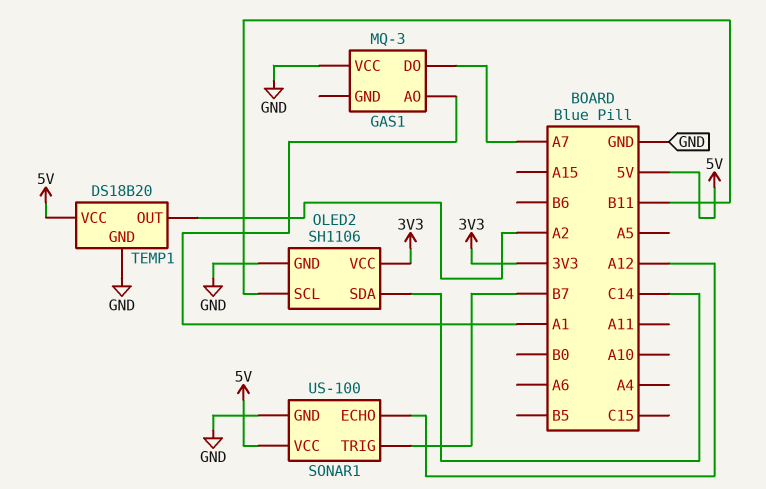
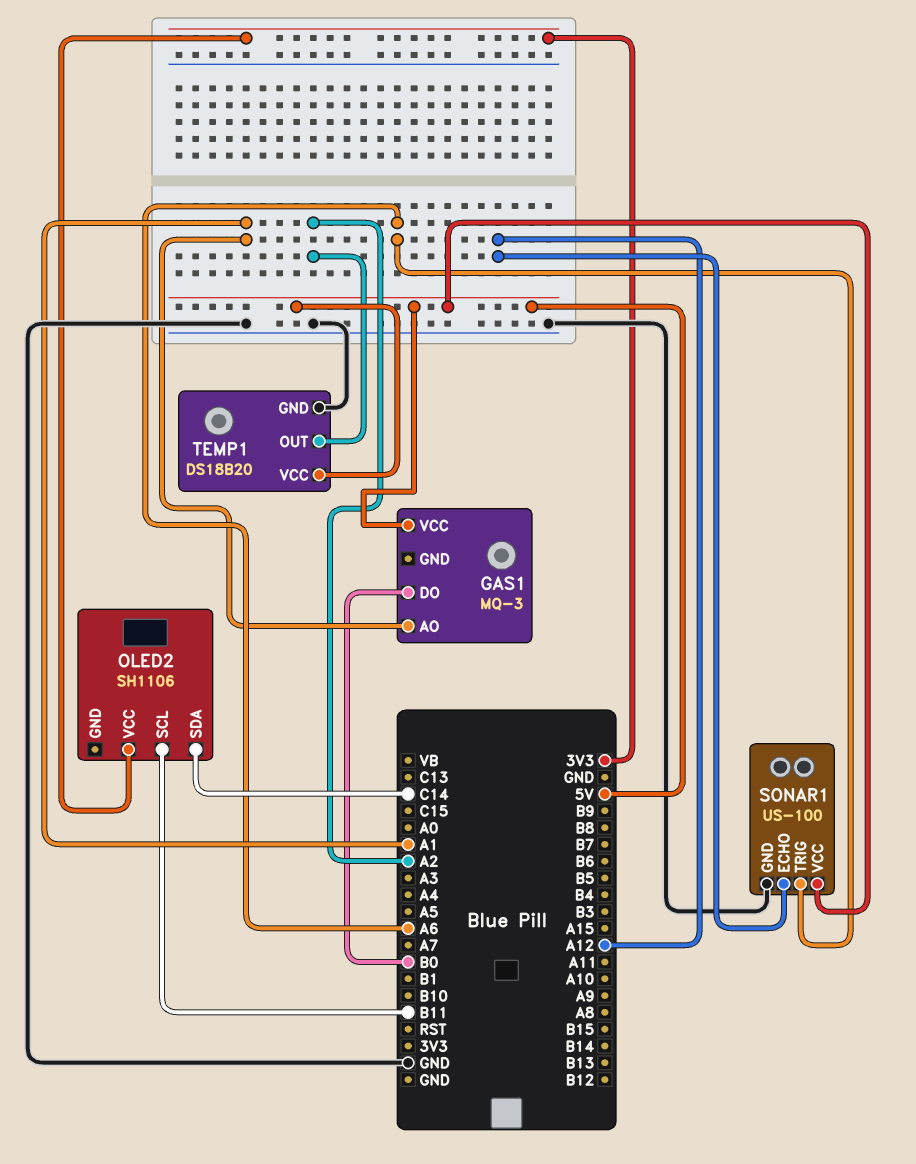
GAS1 pin DO: A7 -> B0
GAS1 pin VCC: GND -> 5V
OLED2 pin GND: GND -> none
SONAR1 pin TRIG: B7 -> A6

